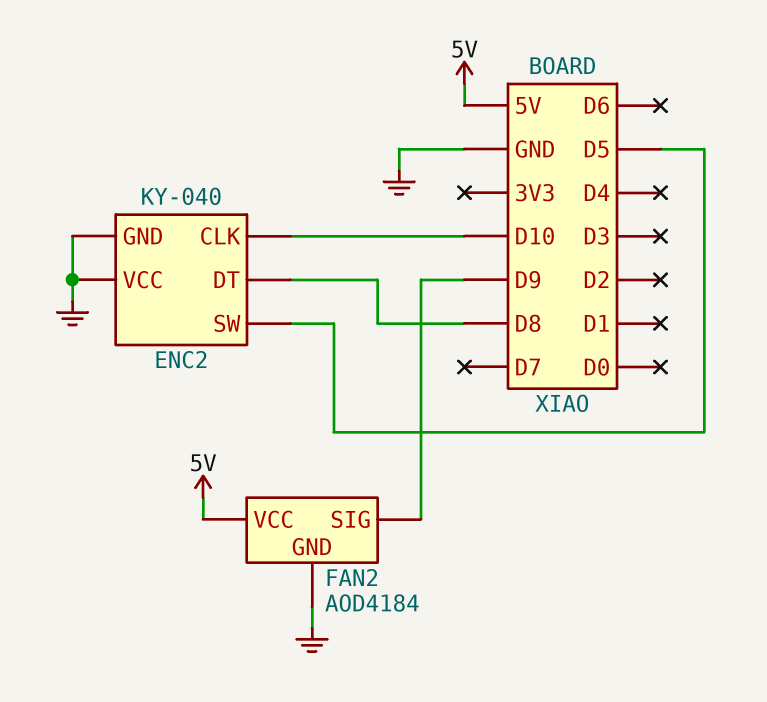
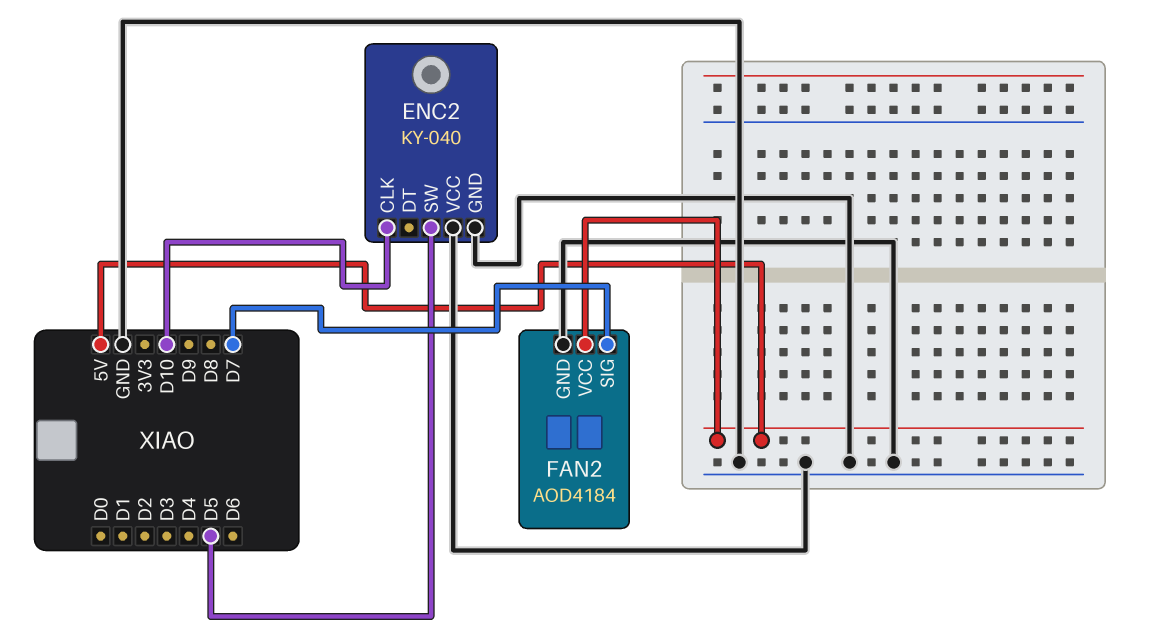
ENC2 pin DT: D8 -> none
FAN2 pin SIG: D9 -> D7

